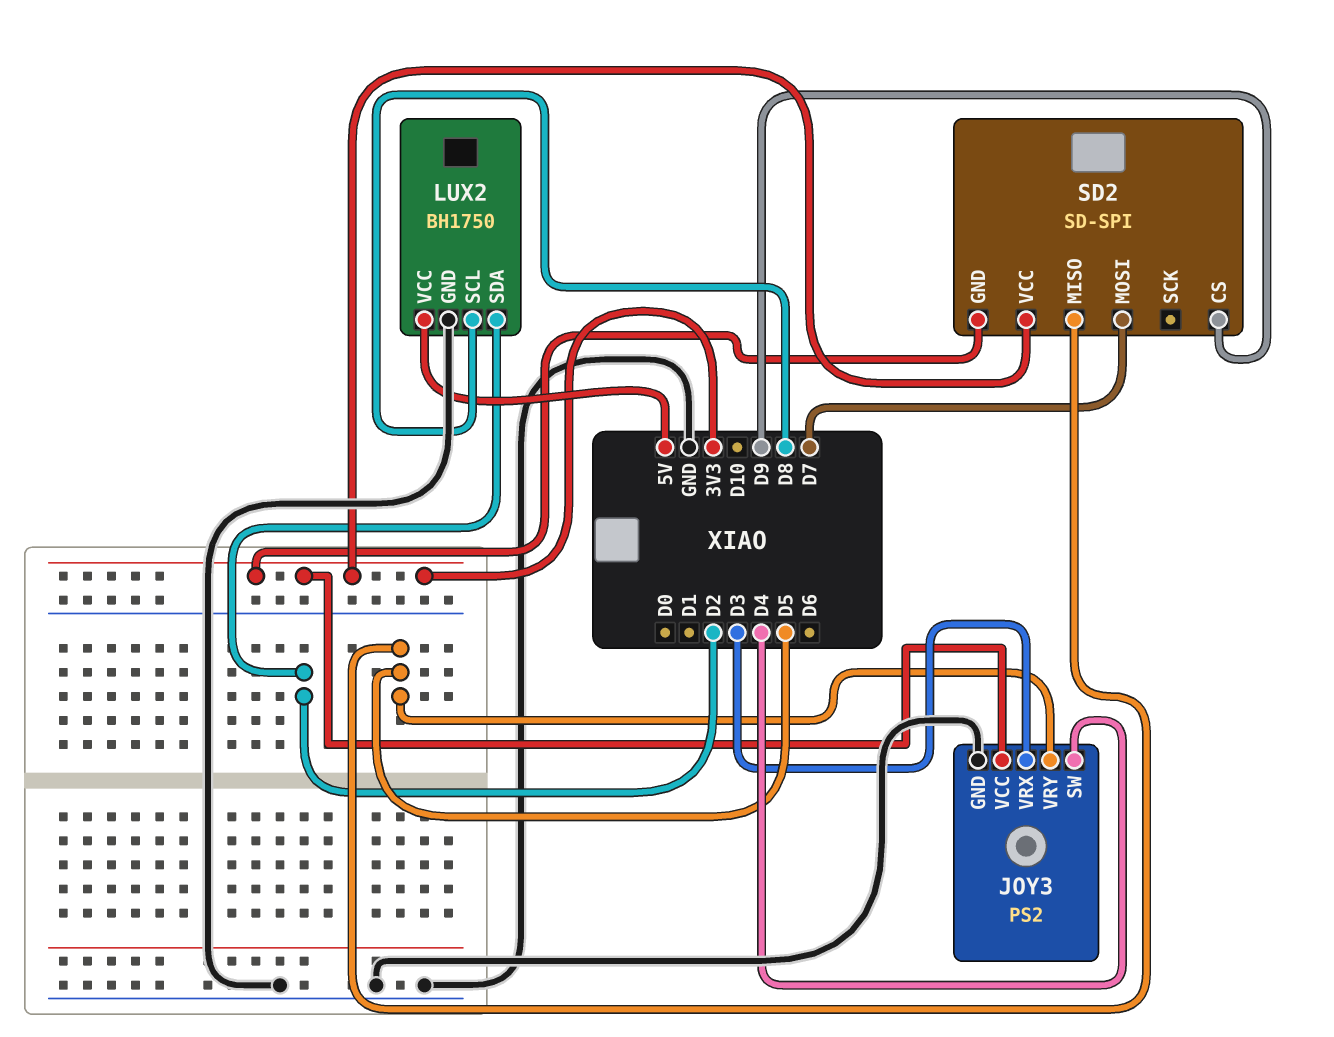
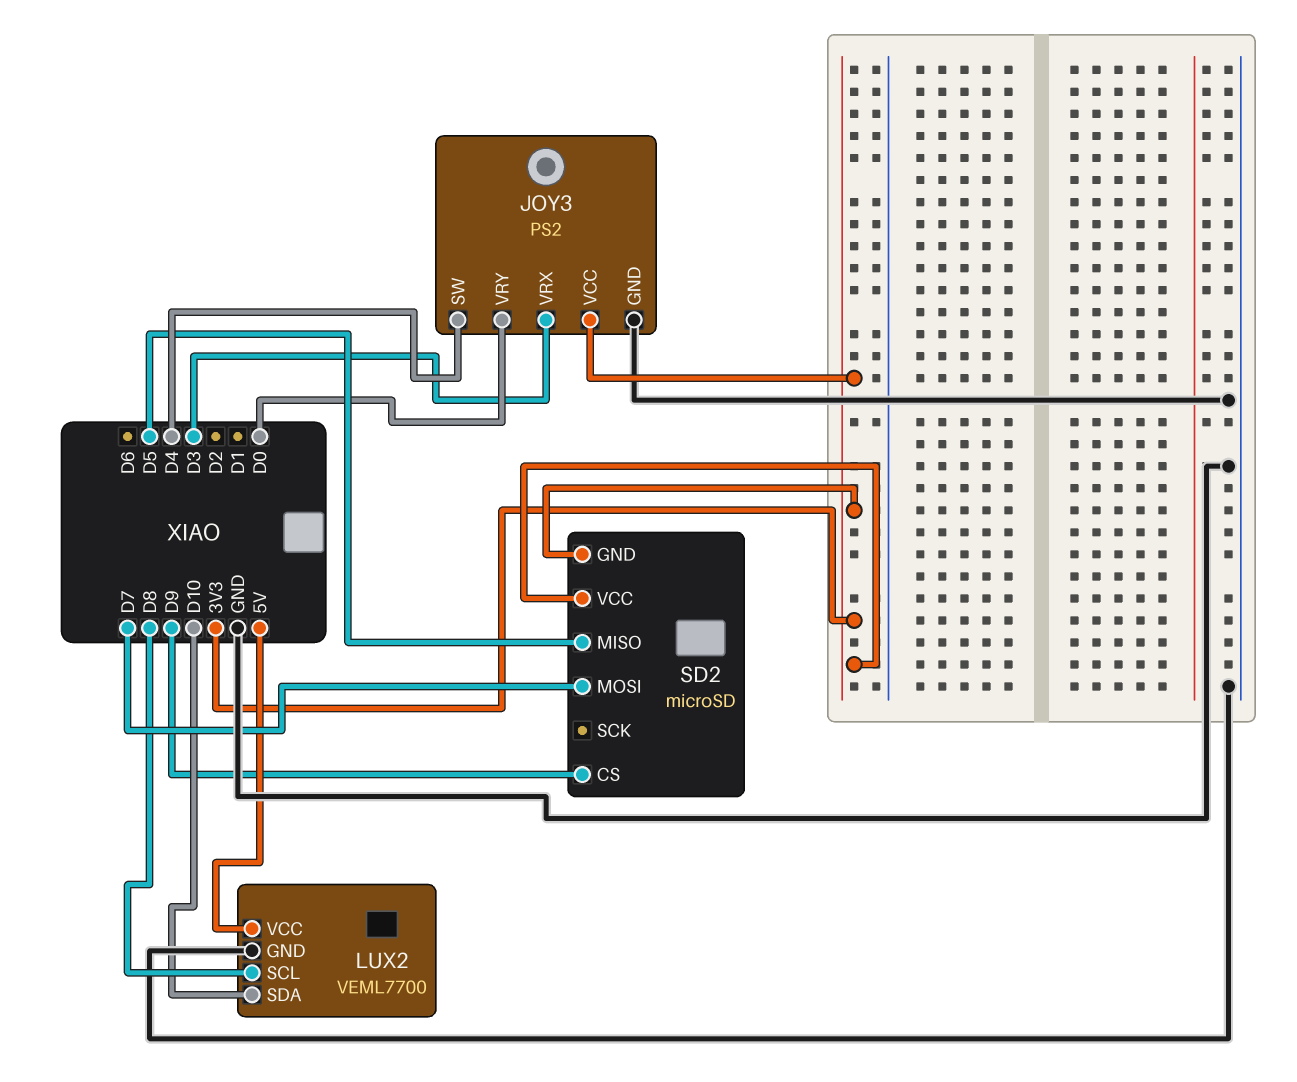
JOY3 pin VRY: D5 -> D0
LUX2: BH1750 -> VEML7700
LUX2 pin SDA: D2 -> D10
SD2: SD-SPI -> microSD

